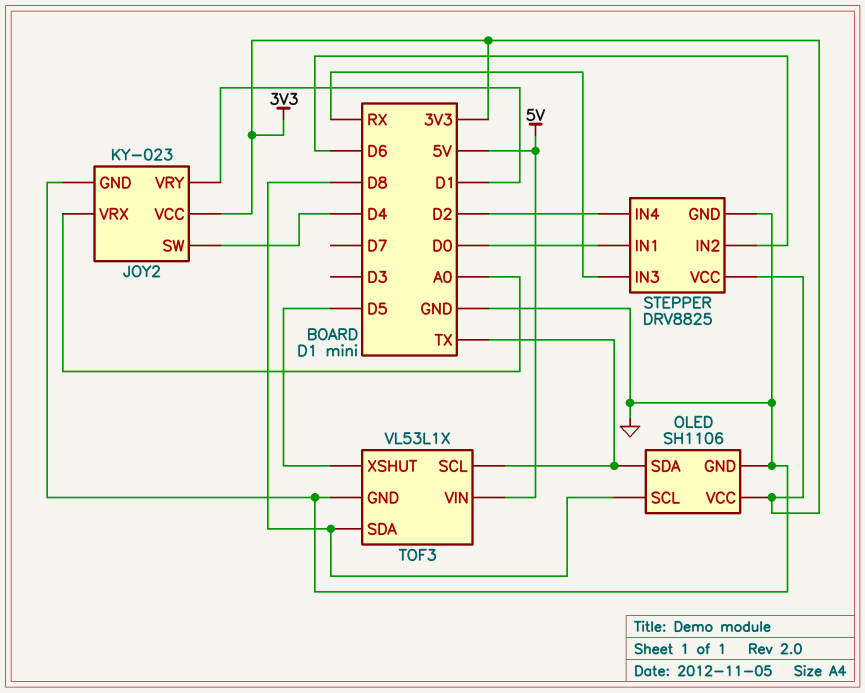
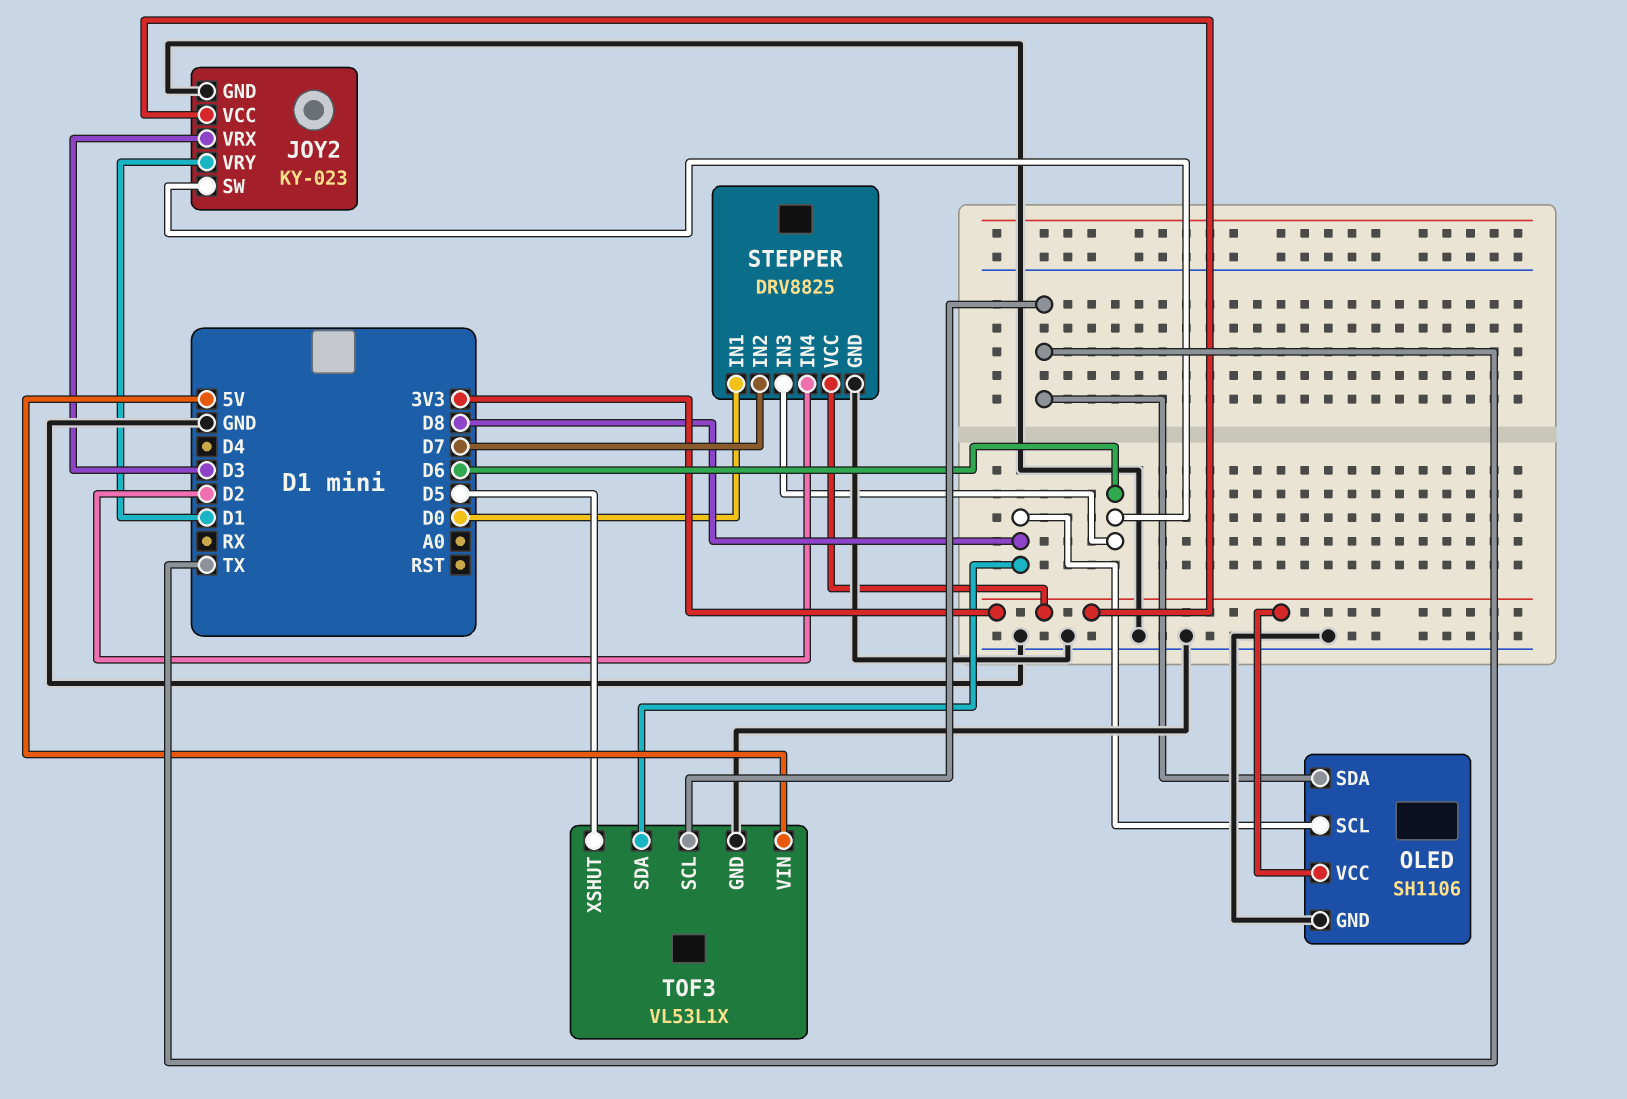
JOY2 pin SW: D4 -> D6
JOY2 pin VRX: A0 -> D3
STEPPER pin IN2: D6 -> D7
STEPPER pin IN3: RX -> D6

